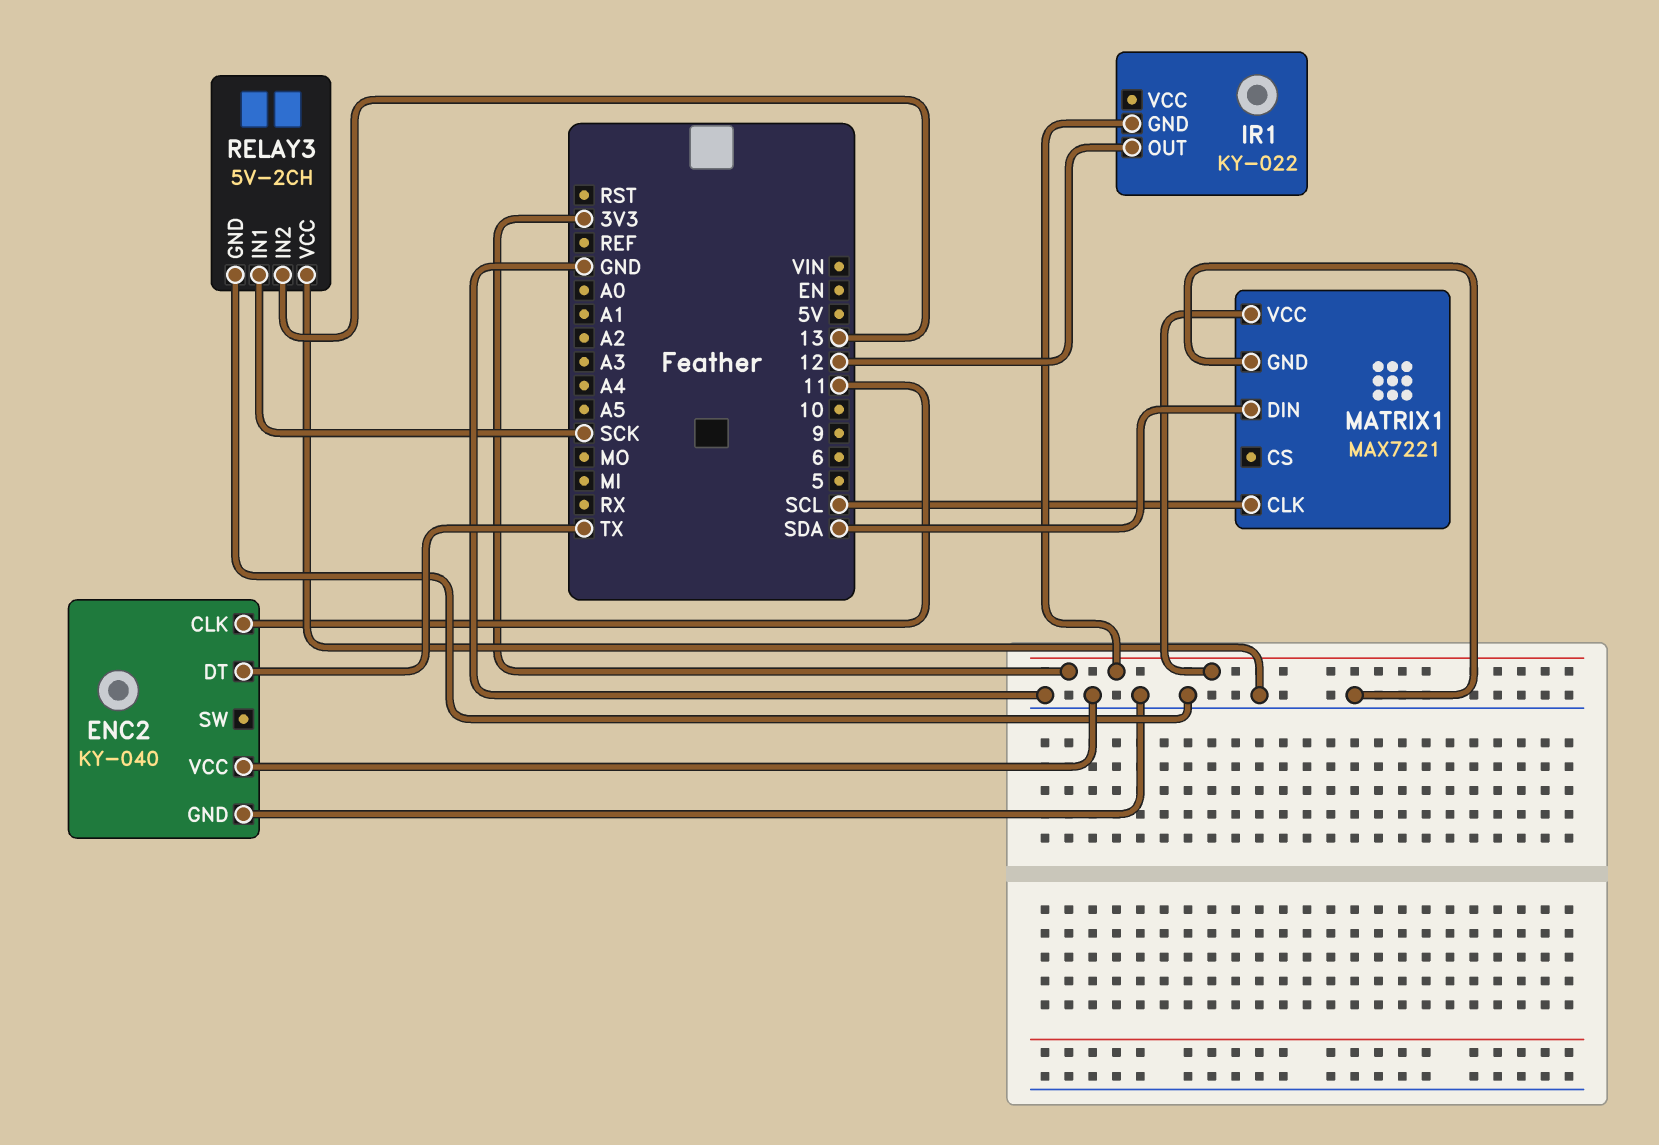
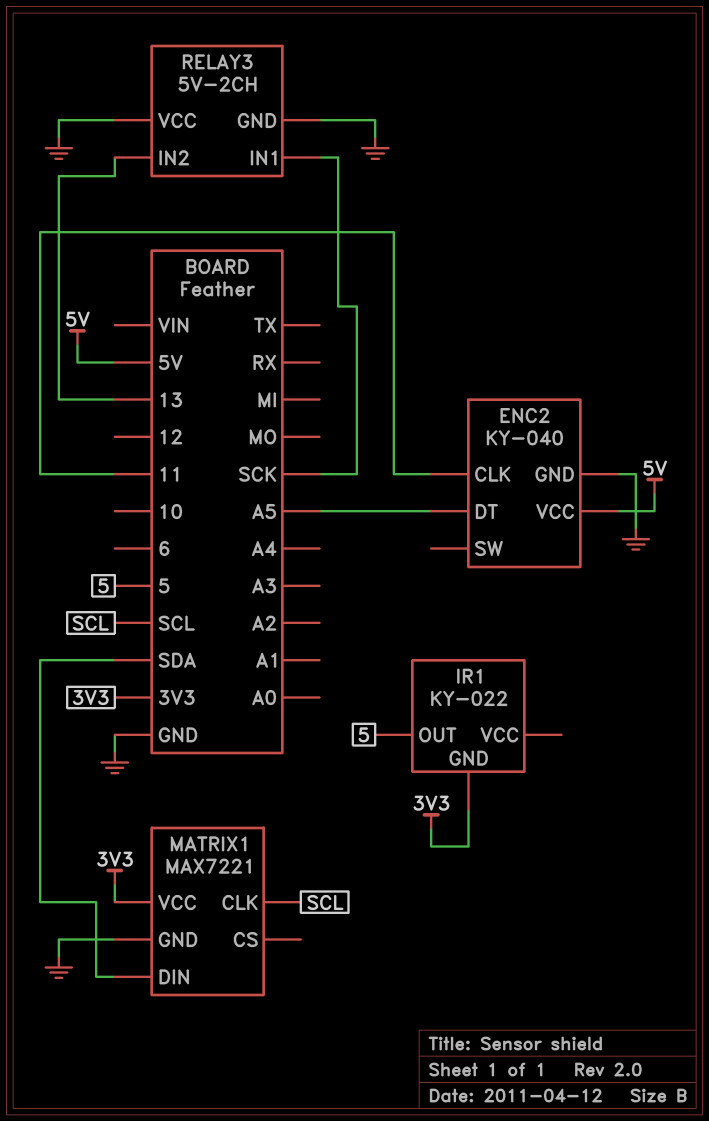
ENC2 pin DT: TX -> A5
ENC2 pin VCC: GND -> 5V
IR1 pin OUT: 12 -> 5

